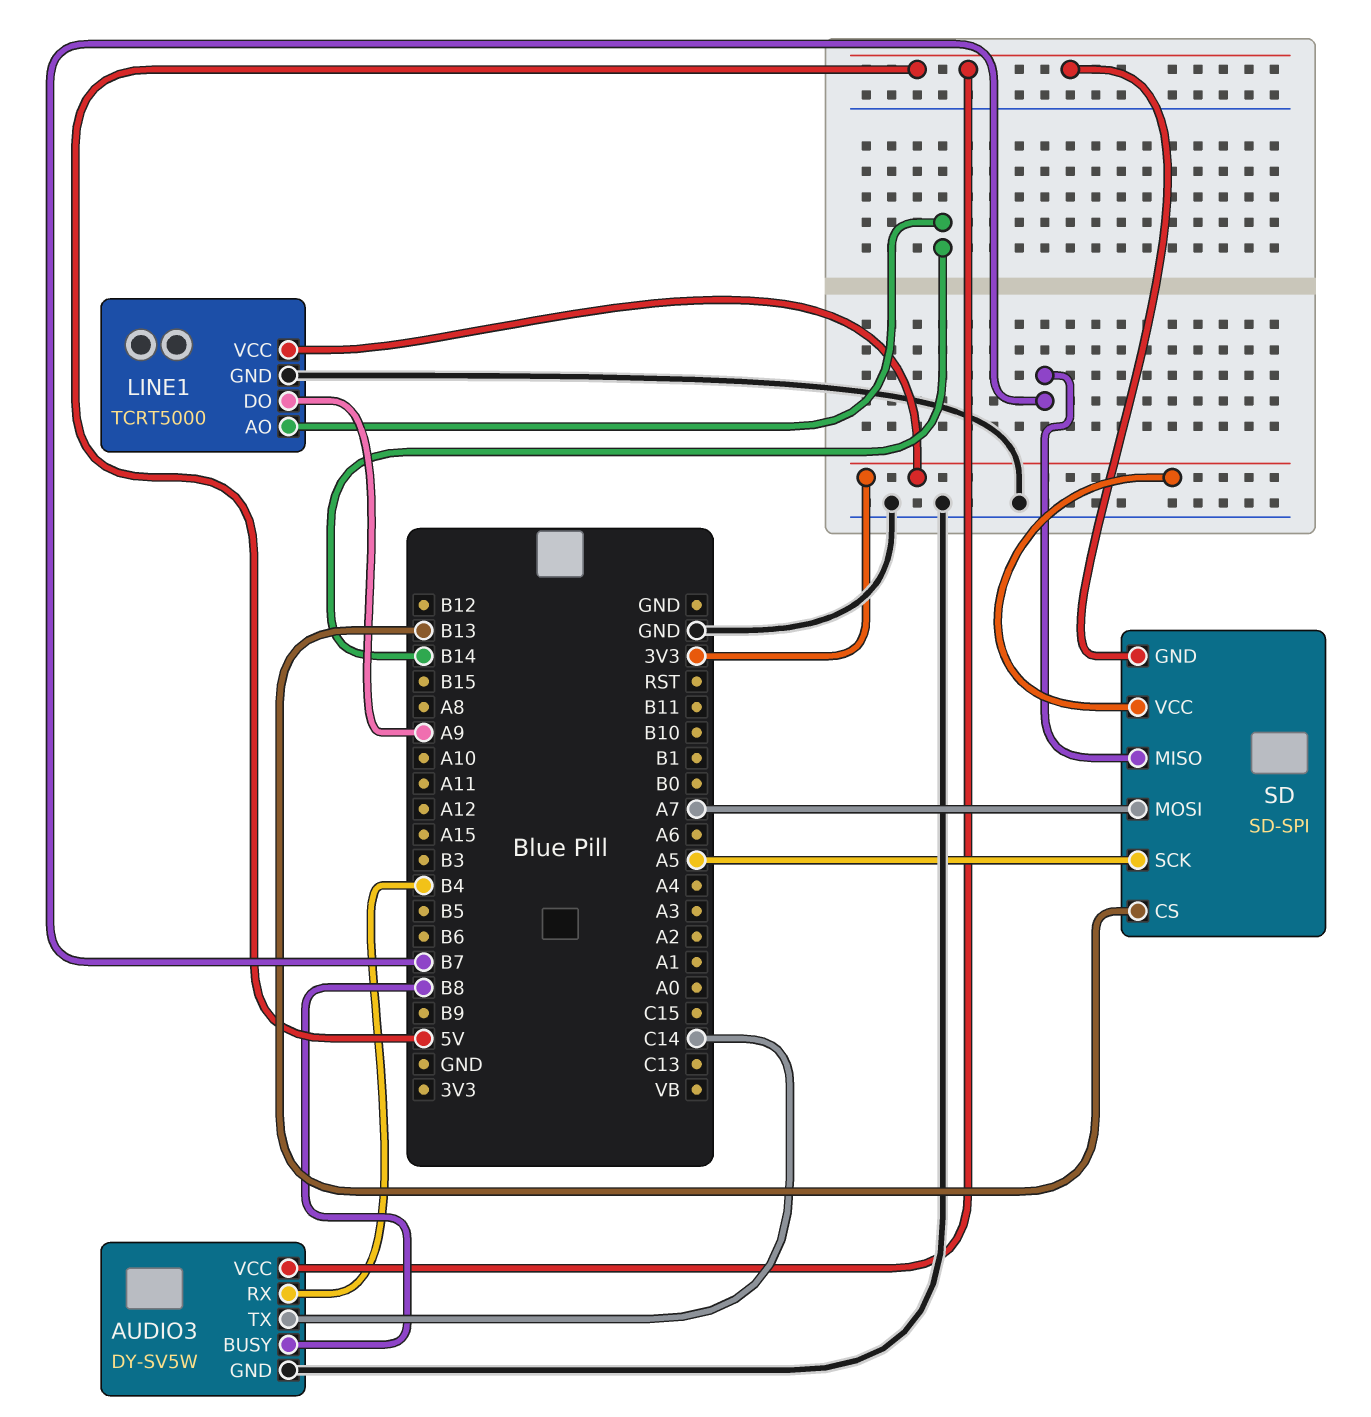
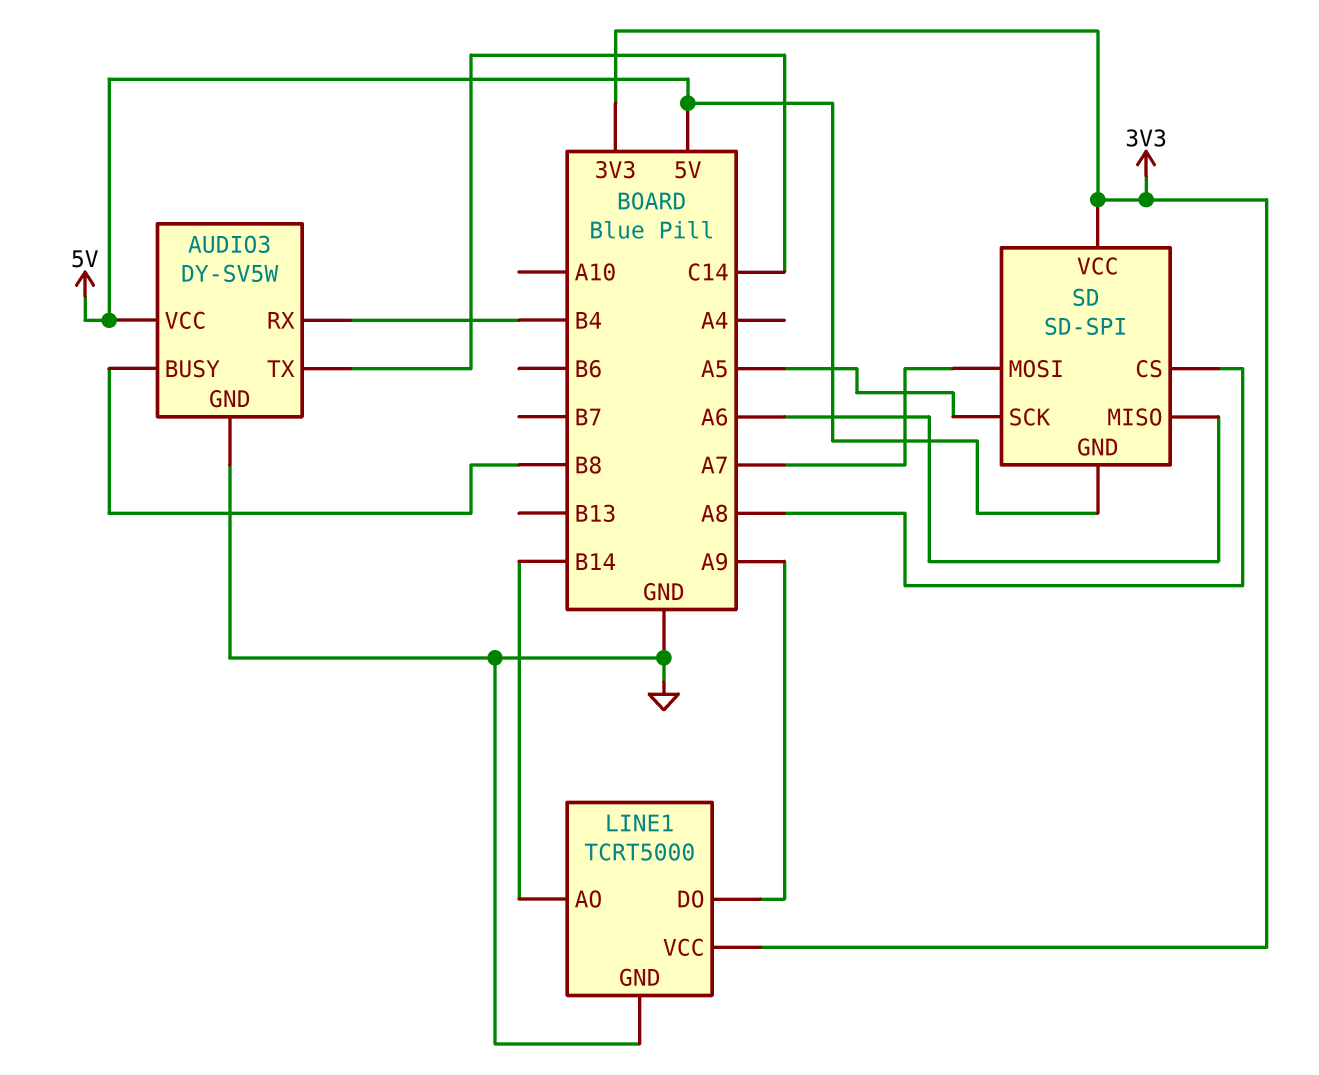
SD pin CS: B13 -> A8
SD pin MISO: B7 -> A6

